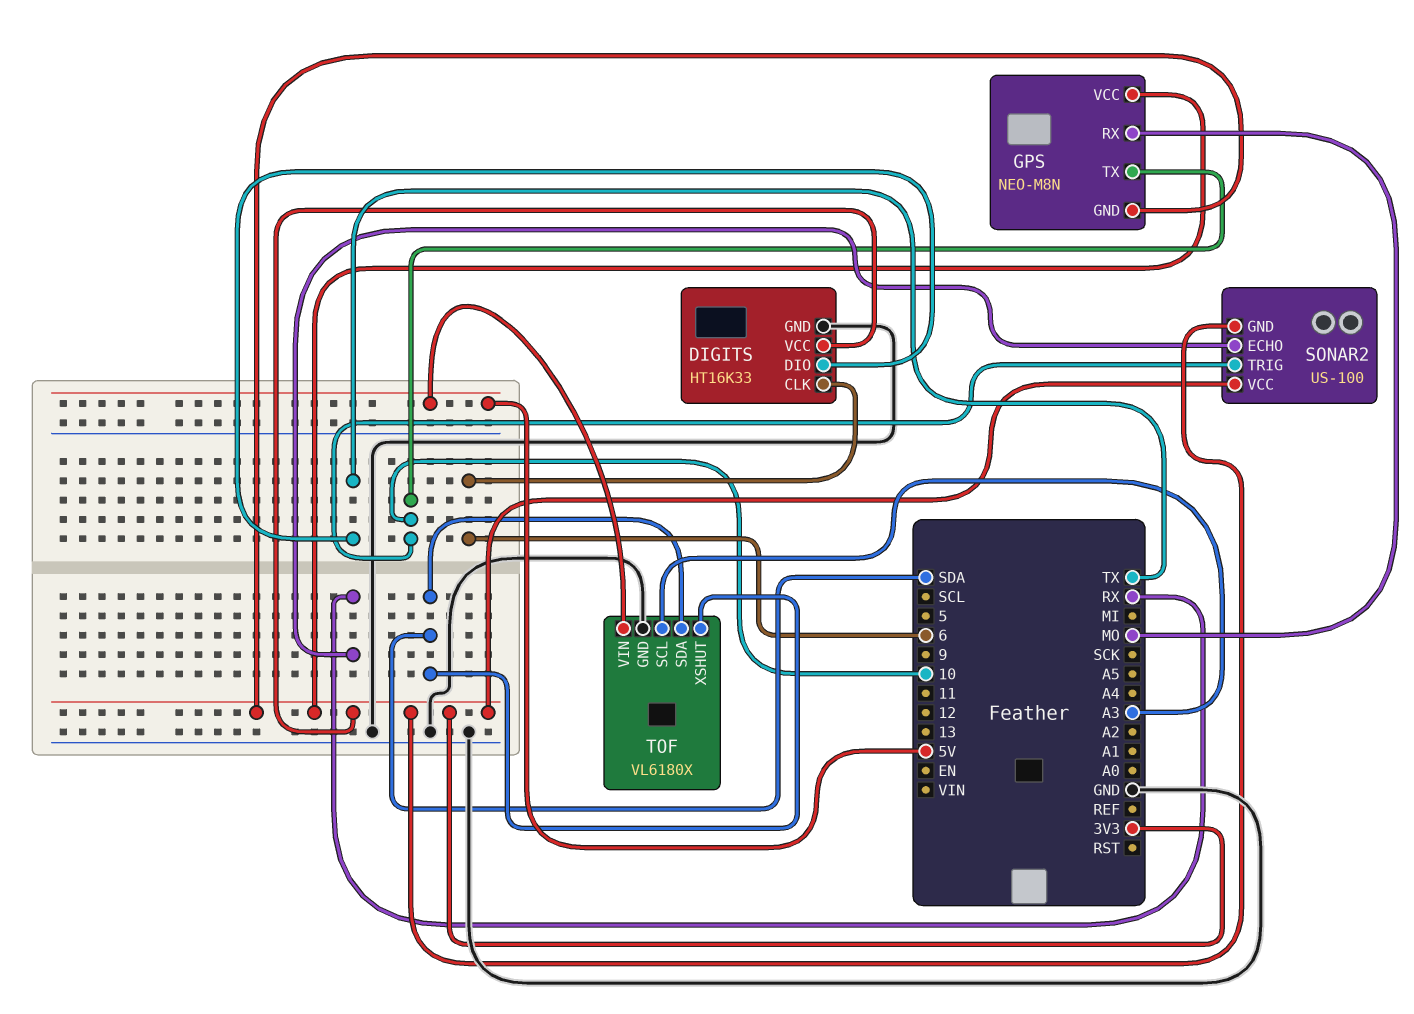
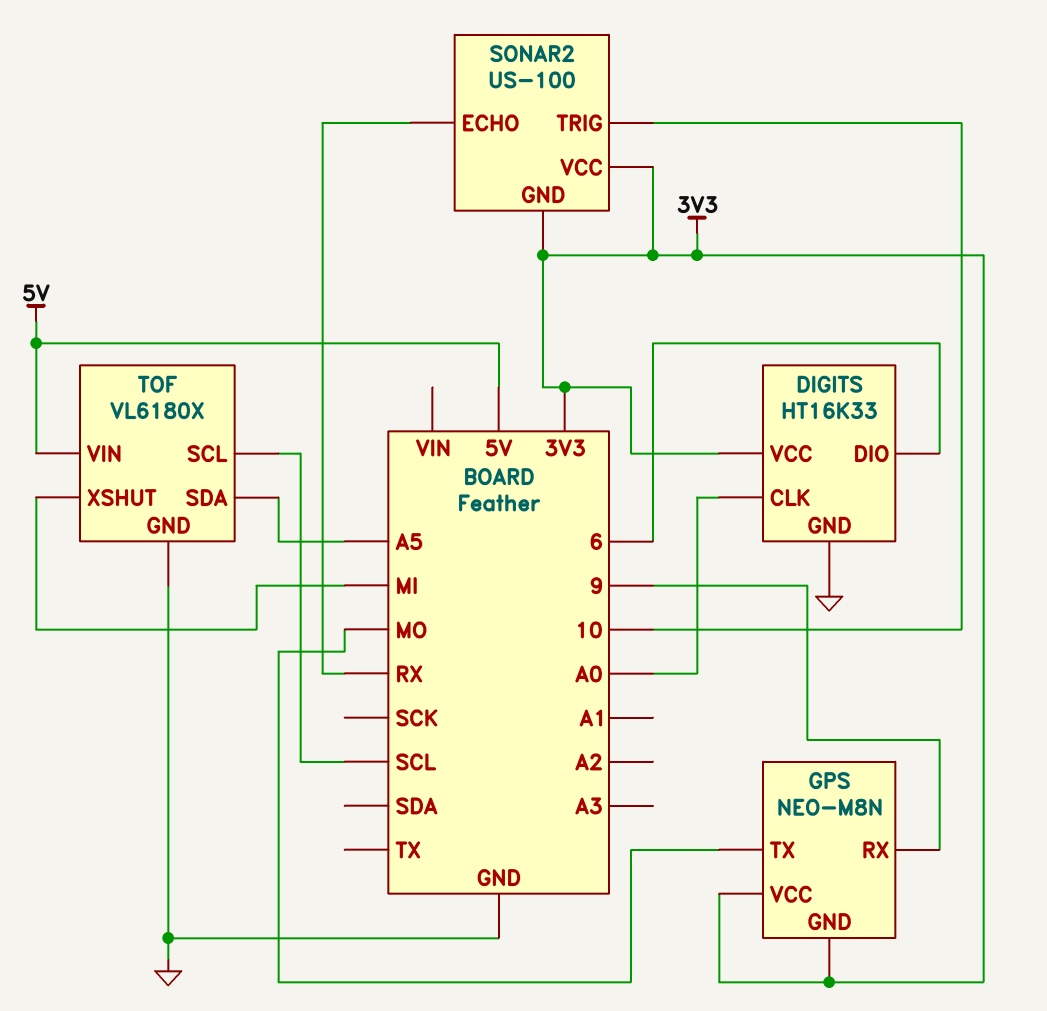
DIGITS pin CLK: 6 -> A0
DIGITS pin DIO: TX -> 6
GPS pin RX: MO -> 9
GPS pin TX: 10 -> MO
TOF pin SCL: A3 -> SCL
TOF pin SDA: SDA -> A5
TOF pin XSHUT: SDA -> MI

